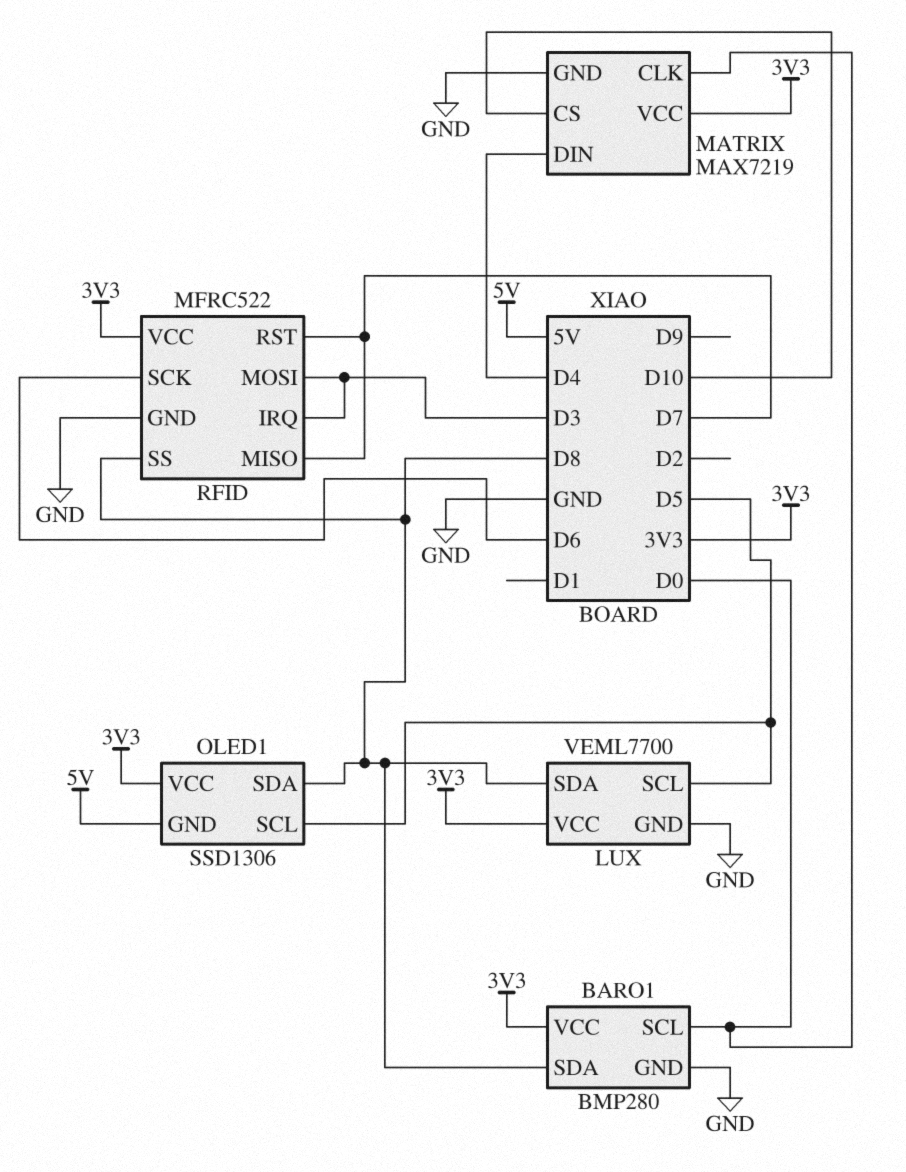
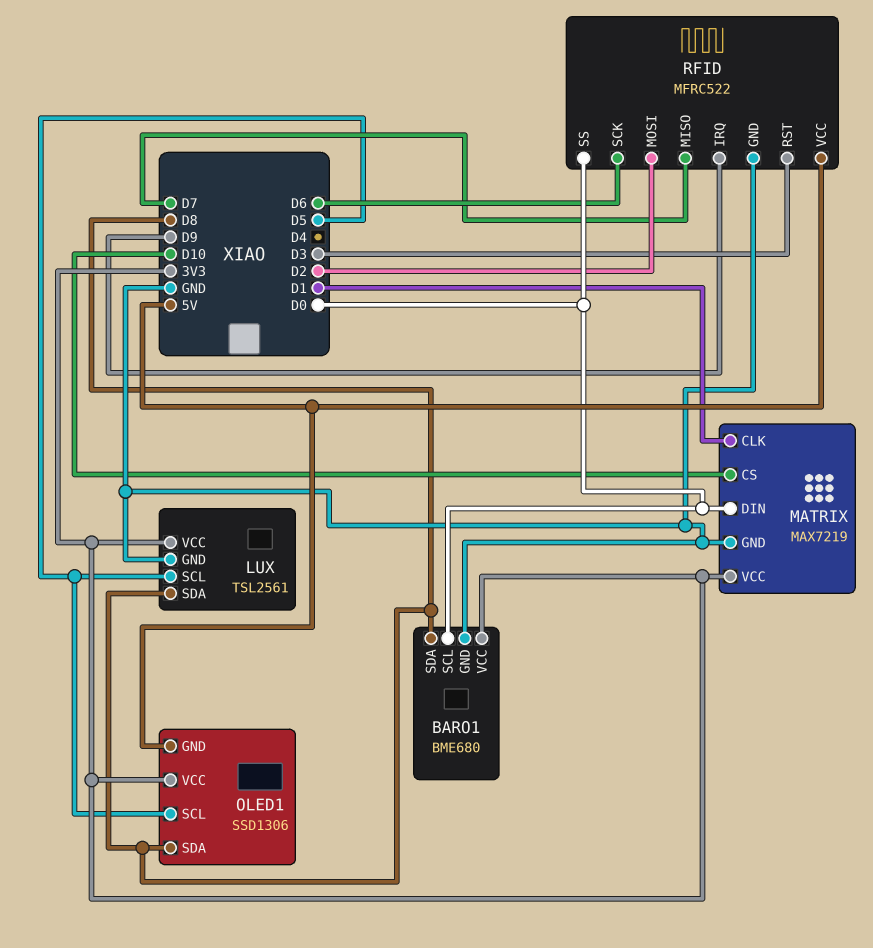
BARO1: BMP280 -> BME680
LUX: VEML7700 -> TSL2561
MATRIX pin CLK: D0 -> D1
MATRIX pin DIN: D4 -> D0
RFID pin IRQ: D3 -> D9
RFID pin MOSI: D3 -> D2
RFID pin RST: D7 -> D3
RFID pin SS: D8 -> D0
RFID pin VCC: 3V3 -> 5V

